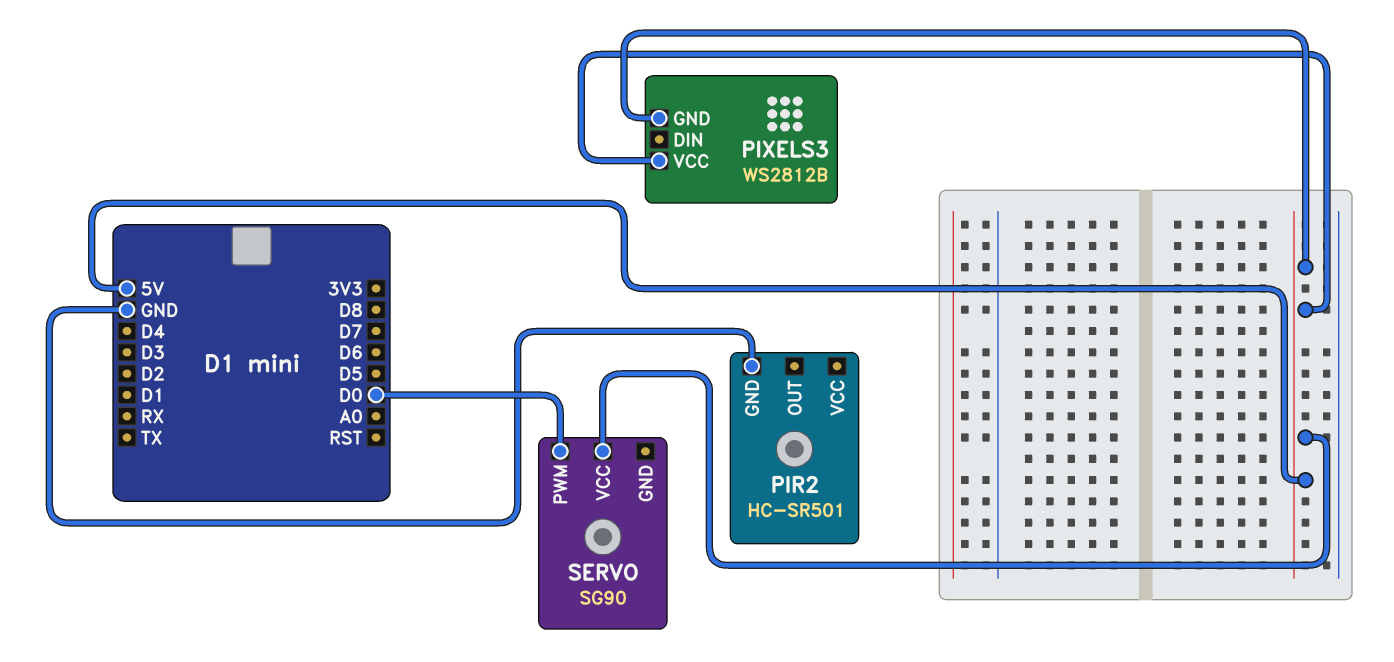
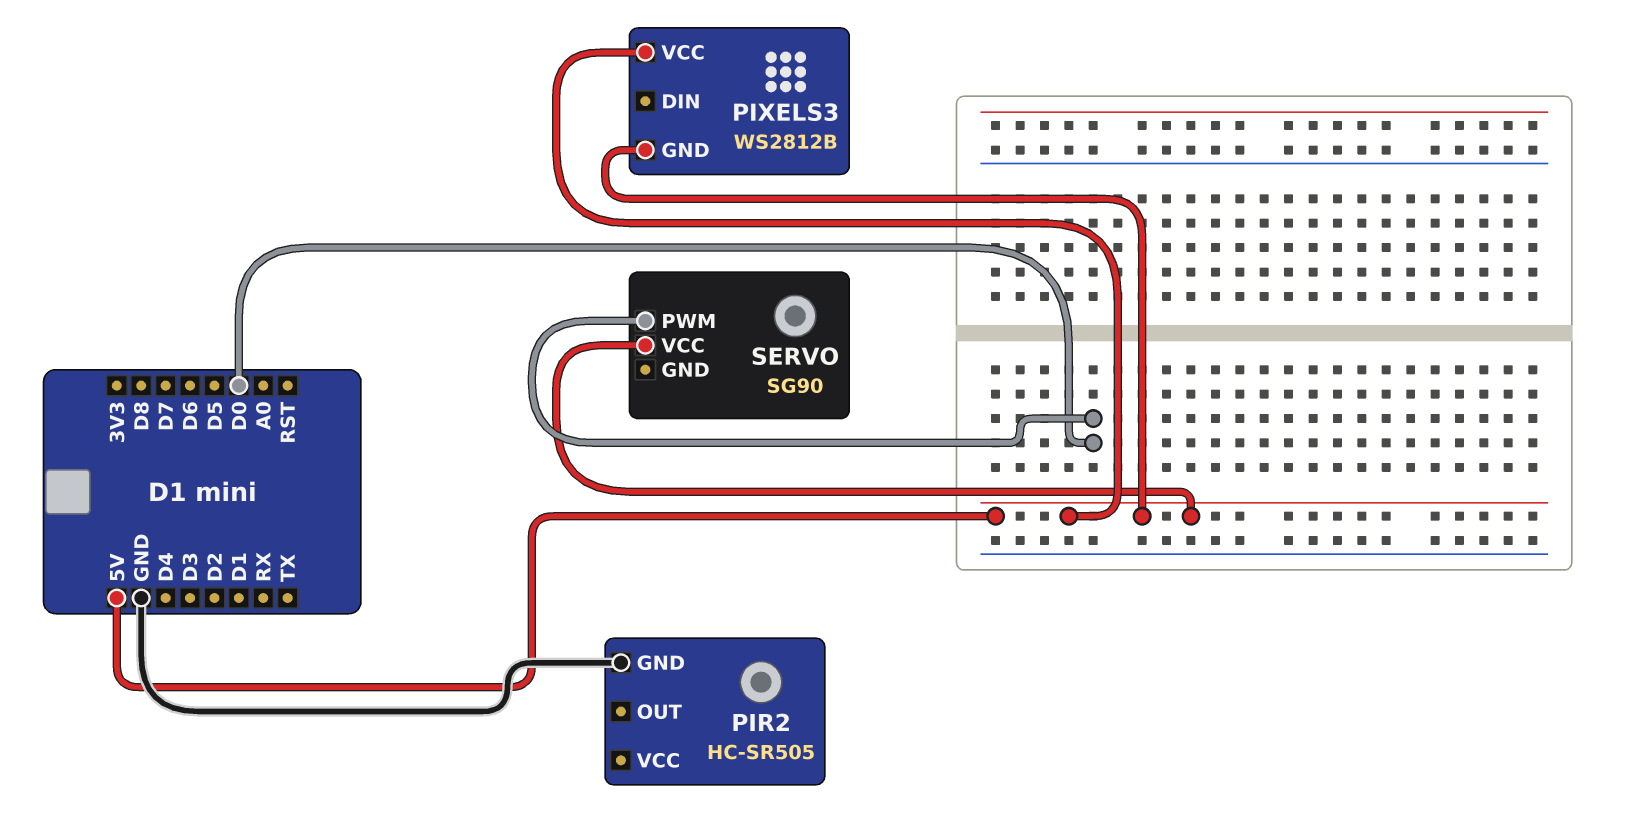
PIR2: HC-SR501 -> HC-SR505

